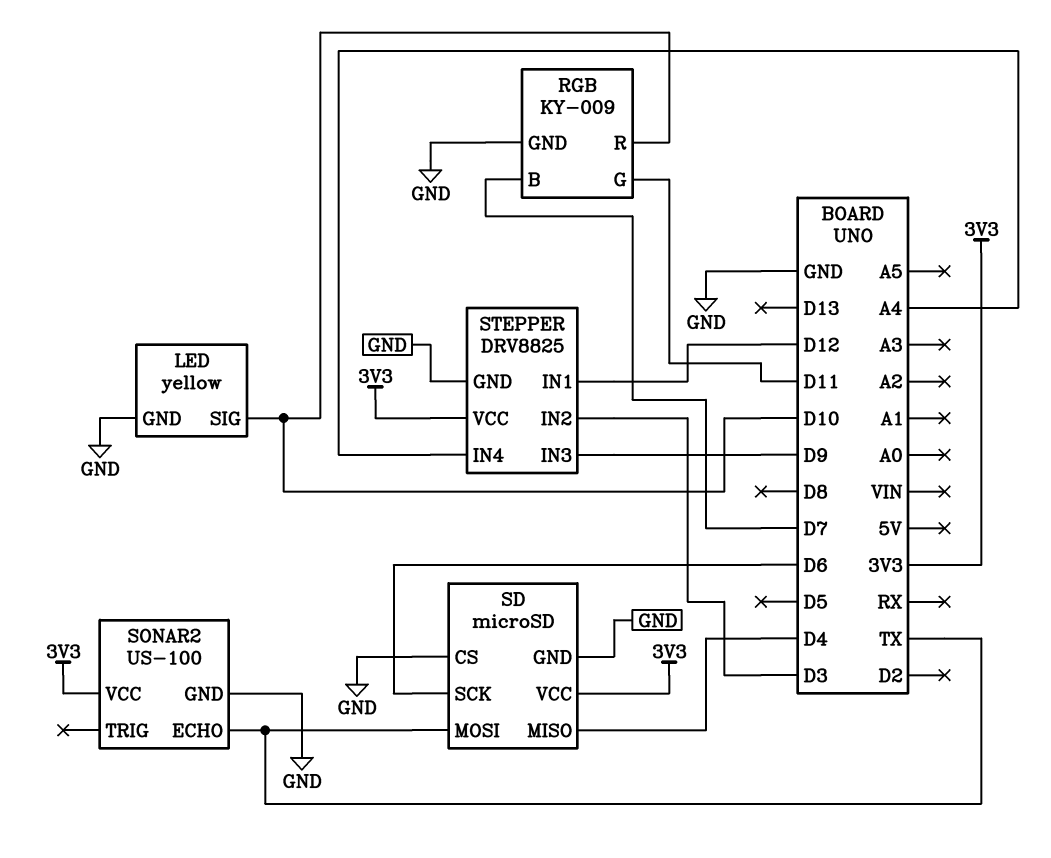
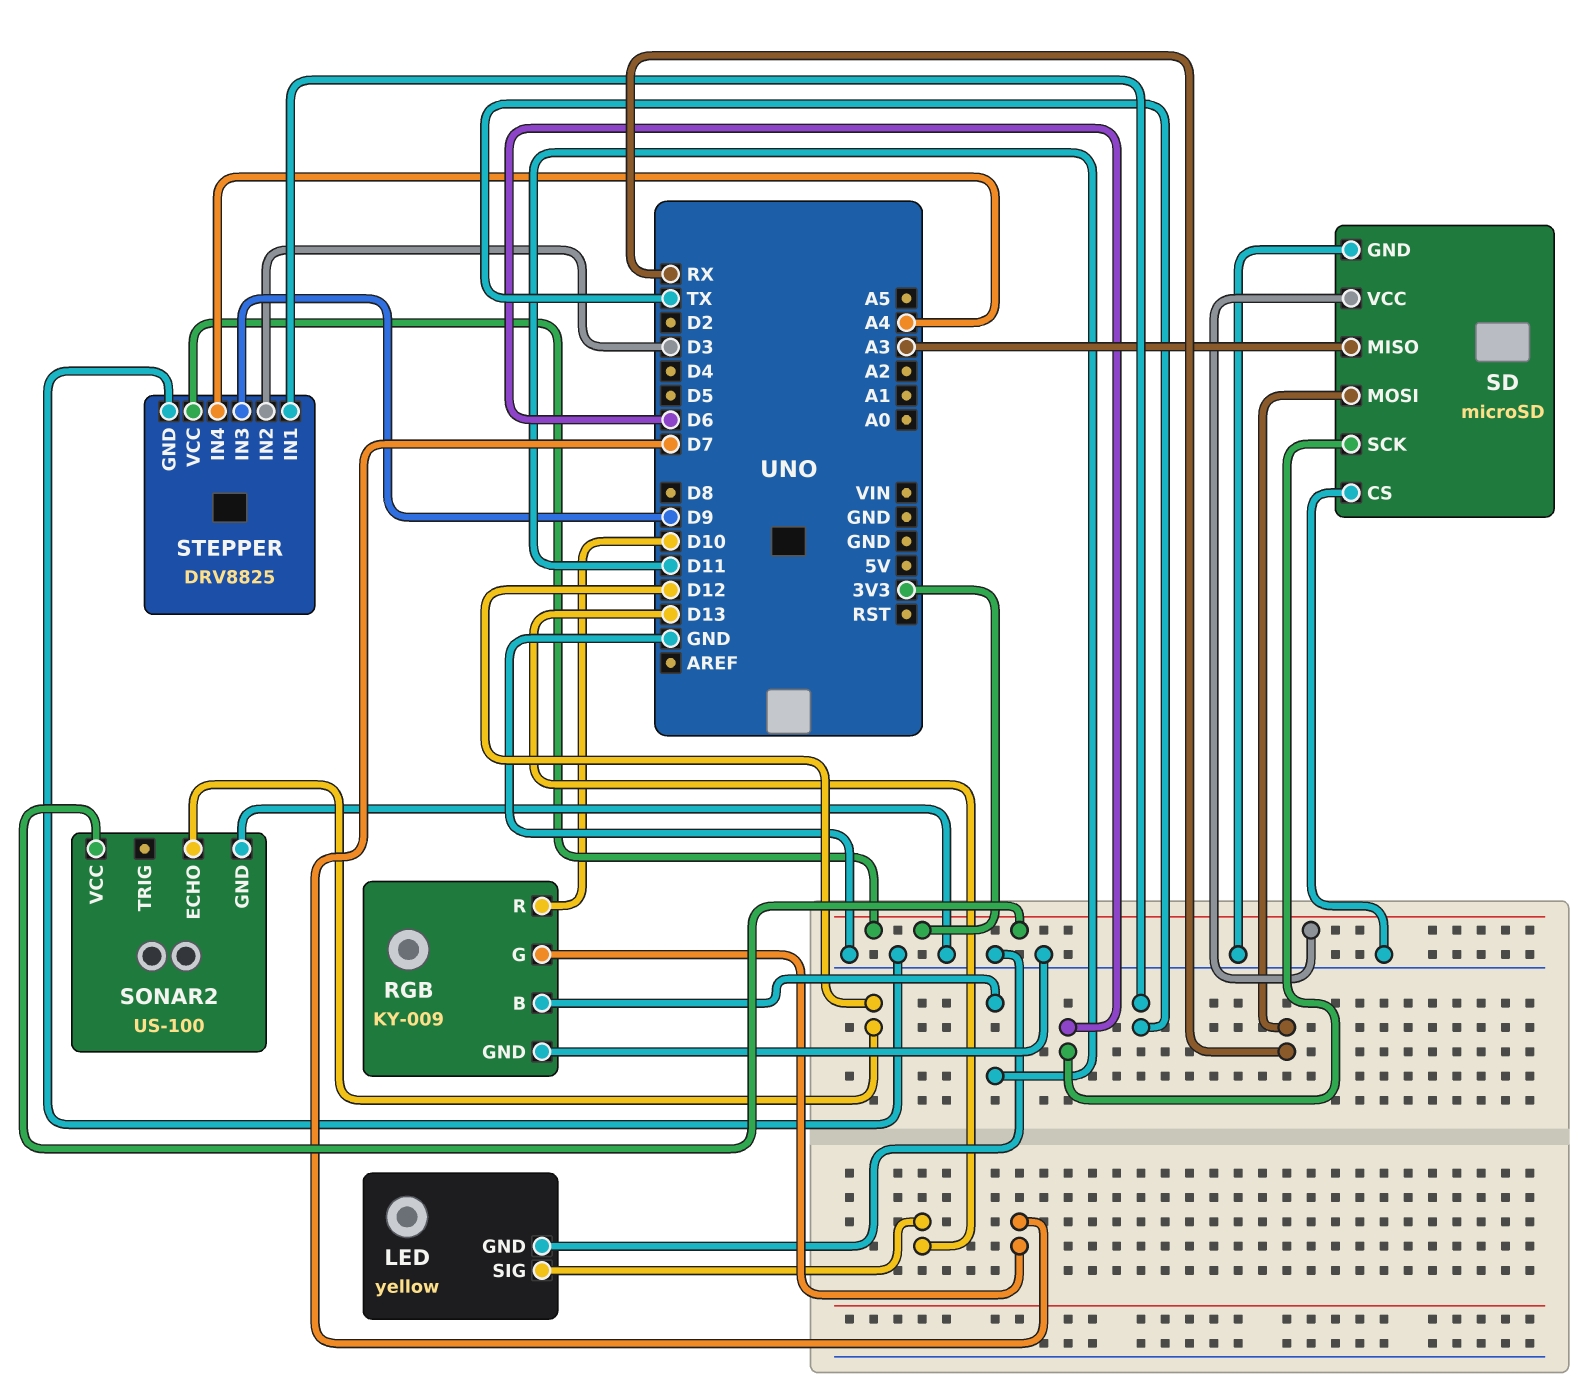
LED pin SIG: D10 -> D13
RGB pin B: D7 -> D11
RGB pin G: D11 -> D7
SD pin MISO: D4 -> A3
SD pin MOSI: TX -> RX
SONAR2 pin ECHO: TX -> D12
STEPPER pin IN1: D12 -> TX

